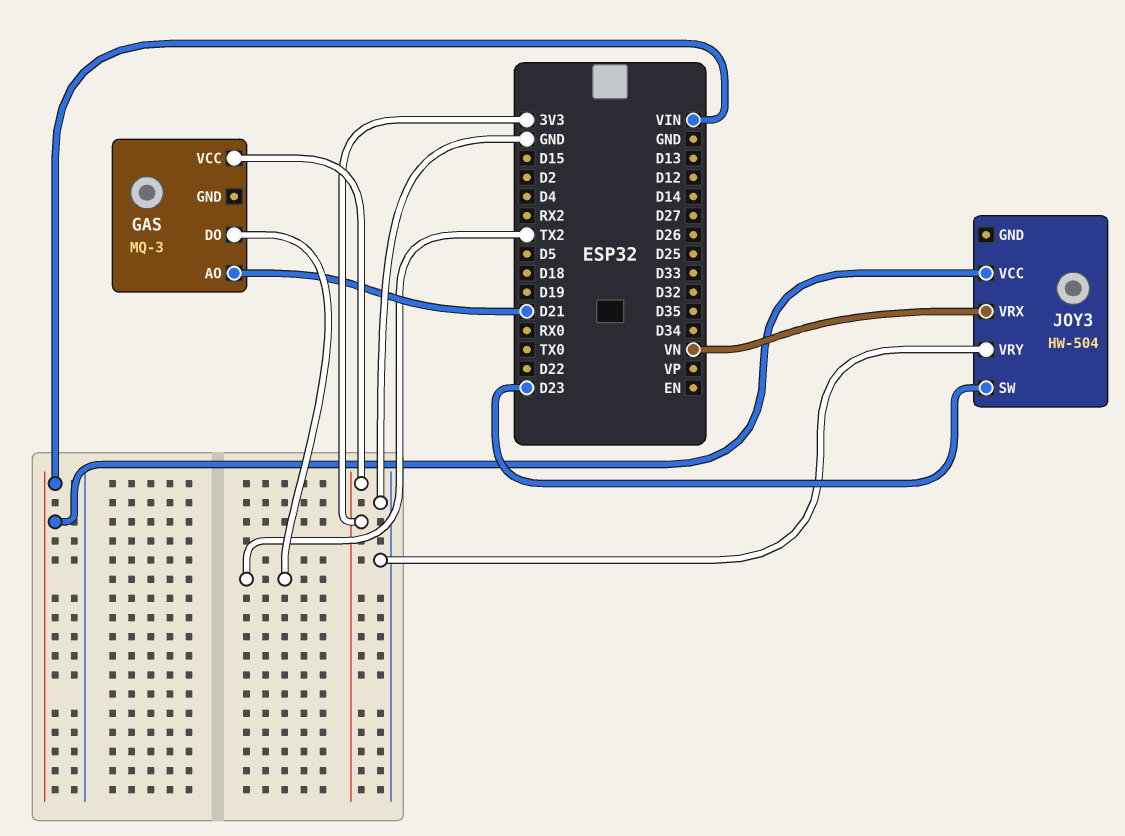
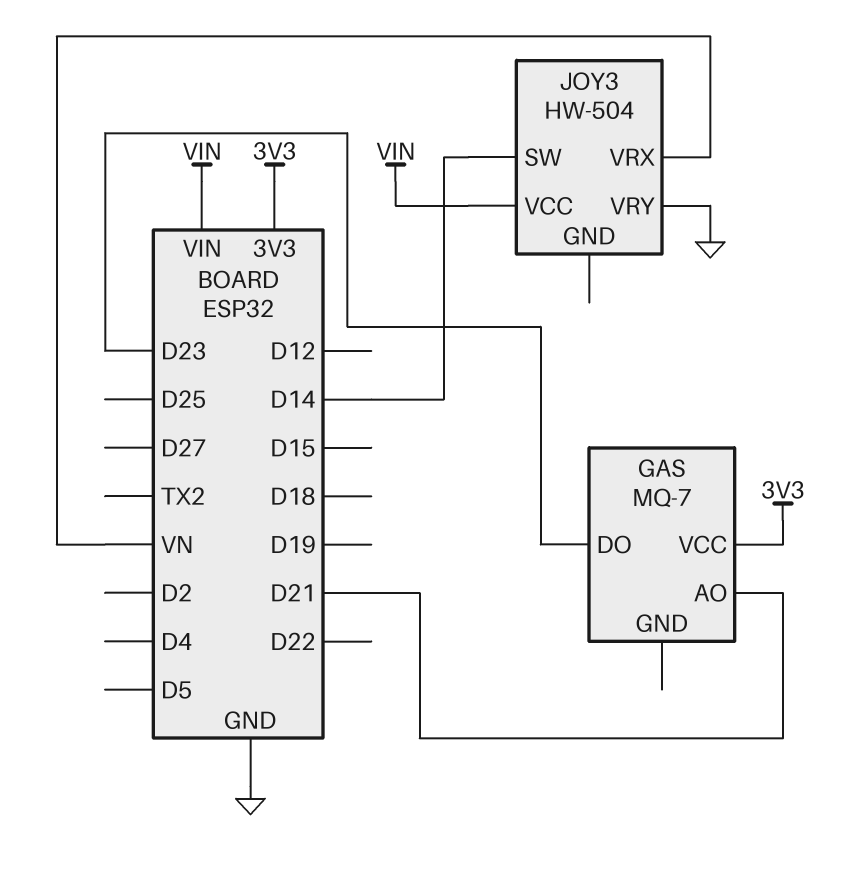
GAS: MQ-3 -> MQ-7
GAS pin DO: TX2 -> D23
JOY3 pin SW: D23 -> D14

